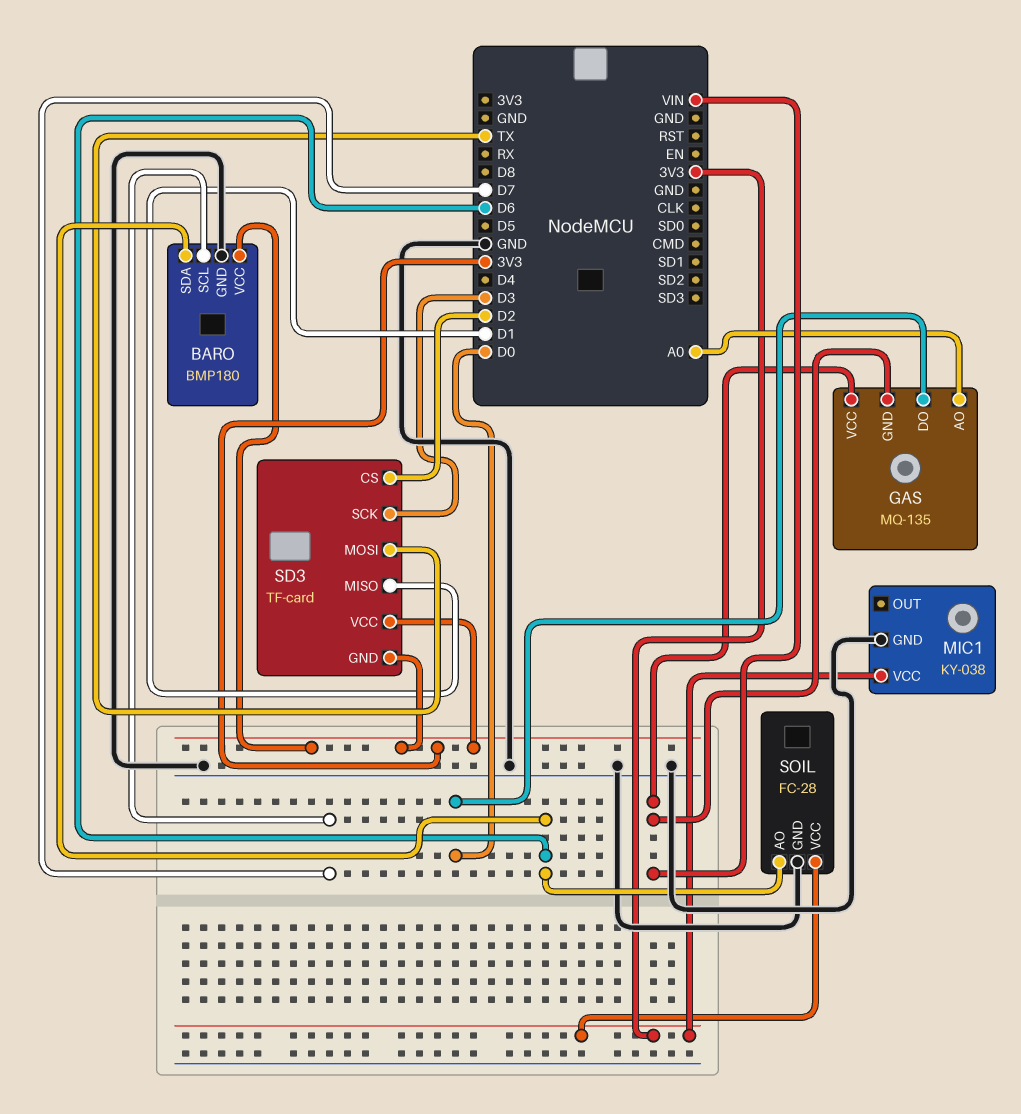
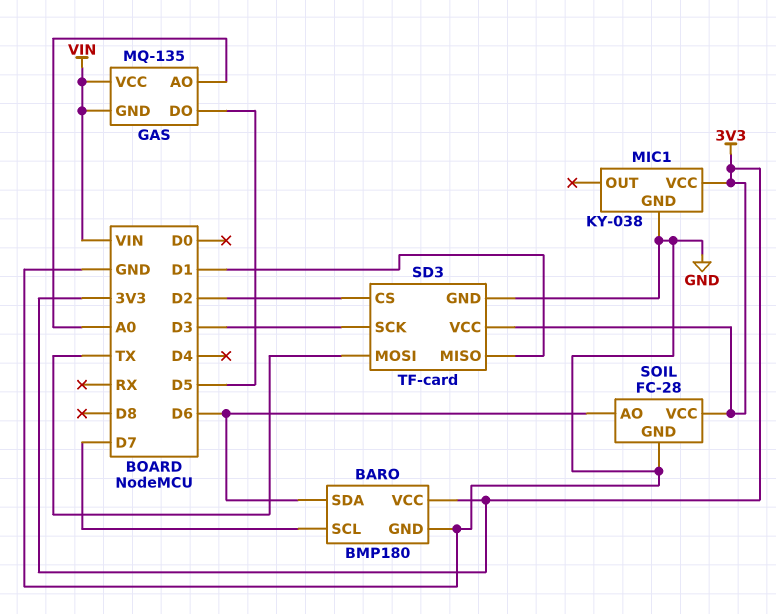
GAS pin DO: D0 -> D5
SD3 pin GND: 3V3 -> GND

